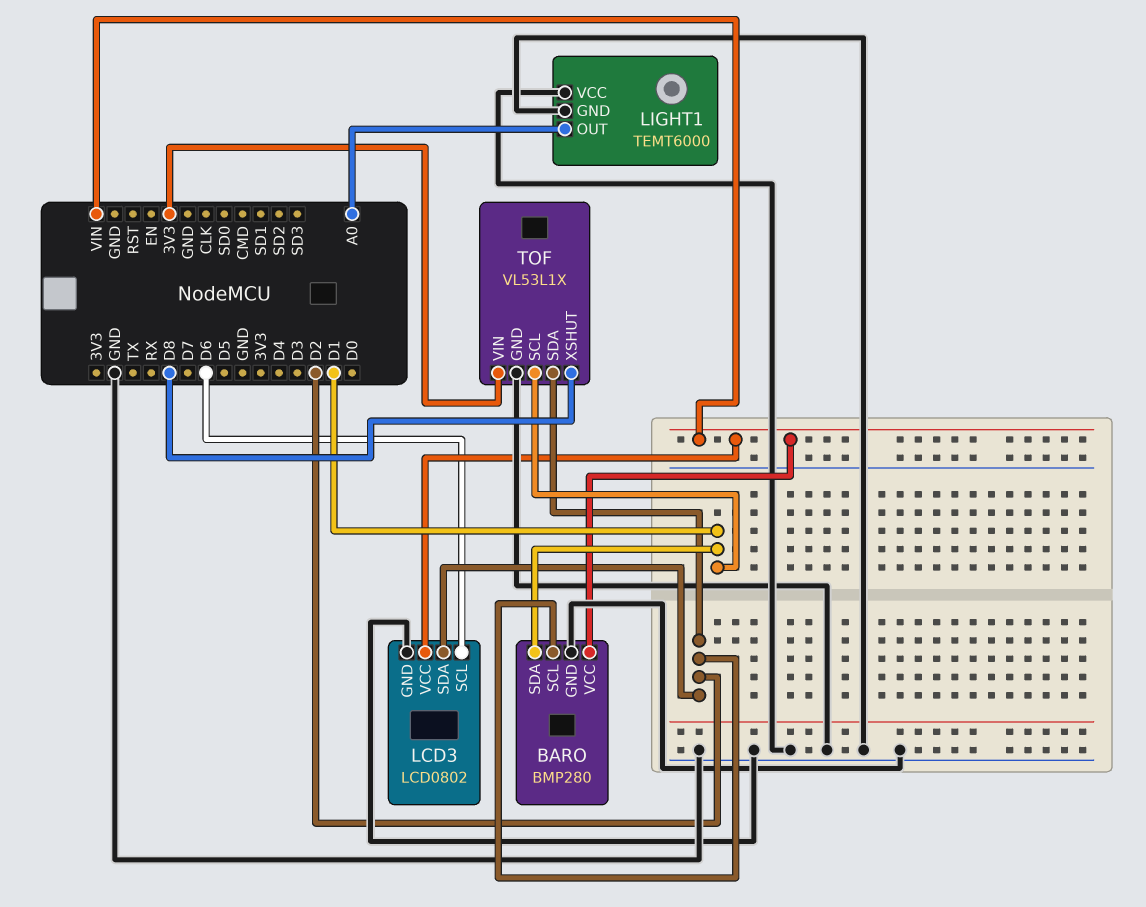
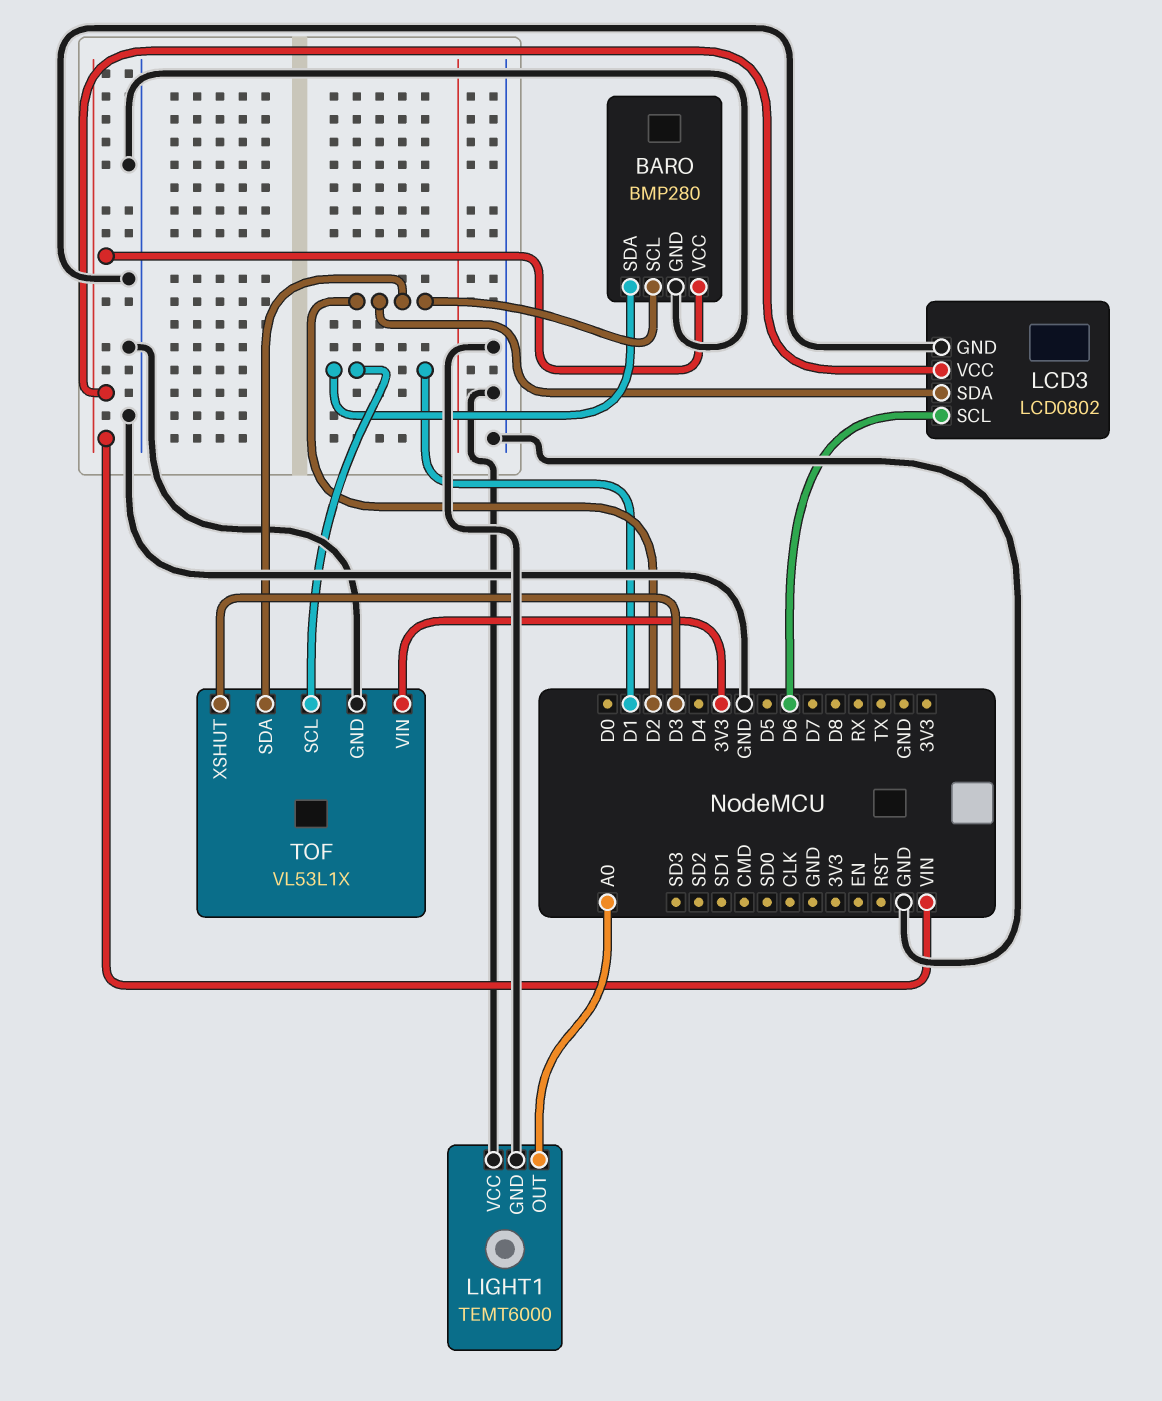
TOF pin XSHUT: D8 -> D3

